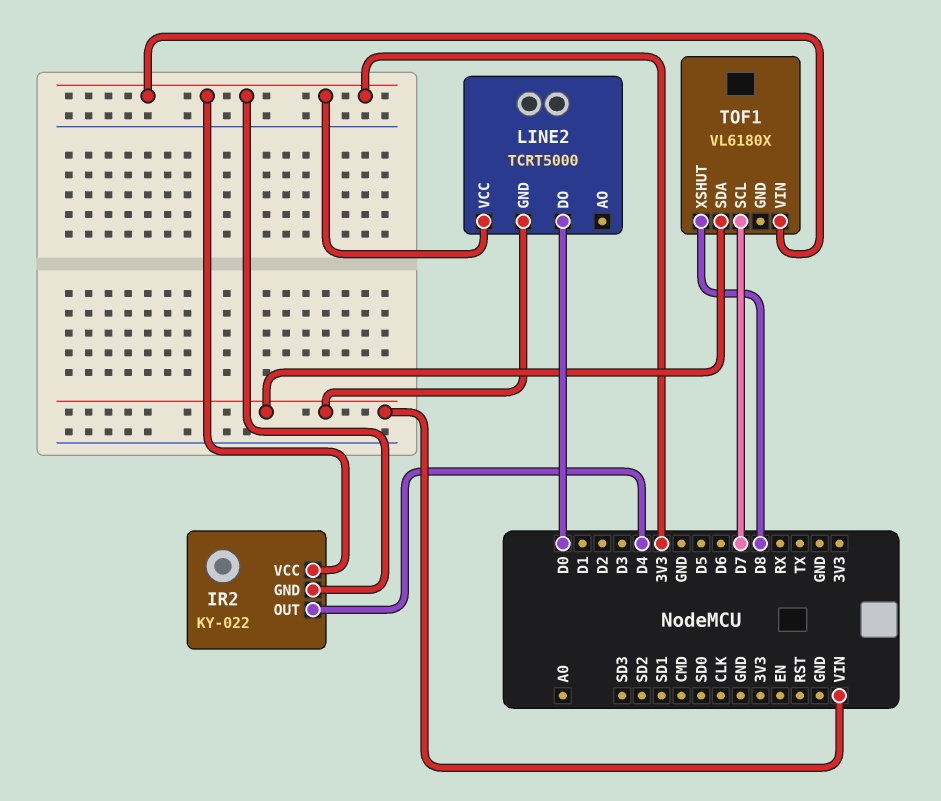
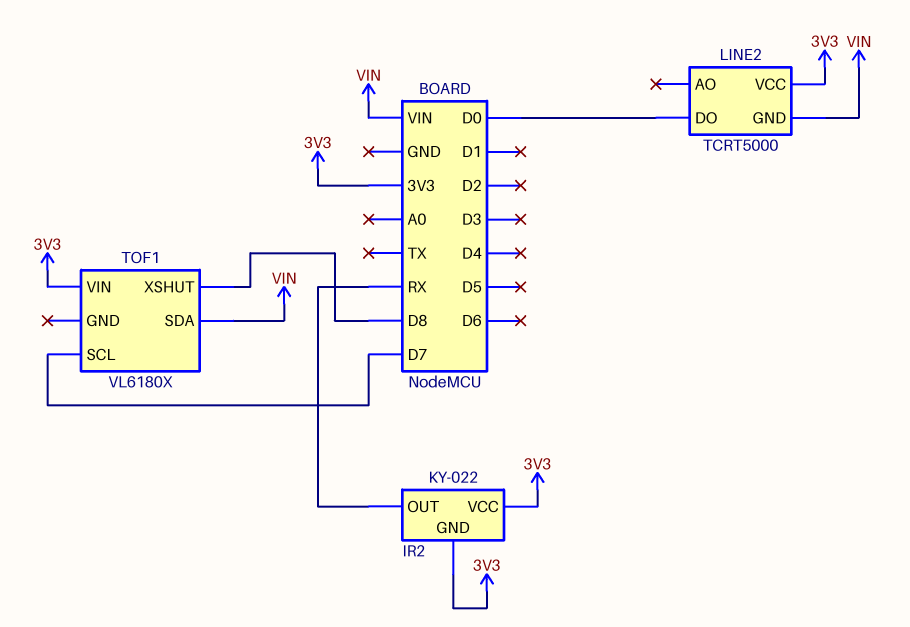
IR2 pin OUT: D4 -> RX

